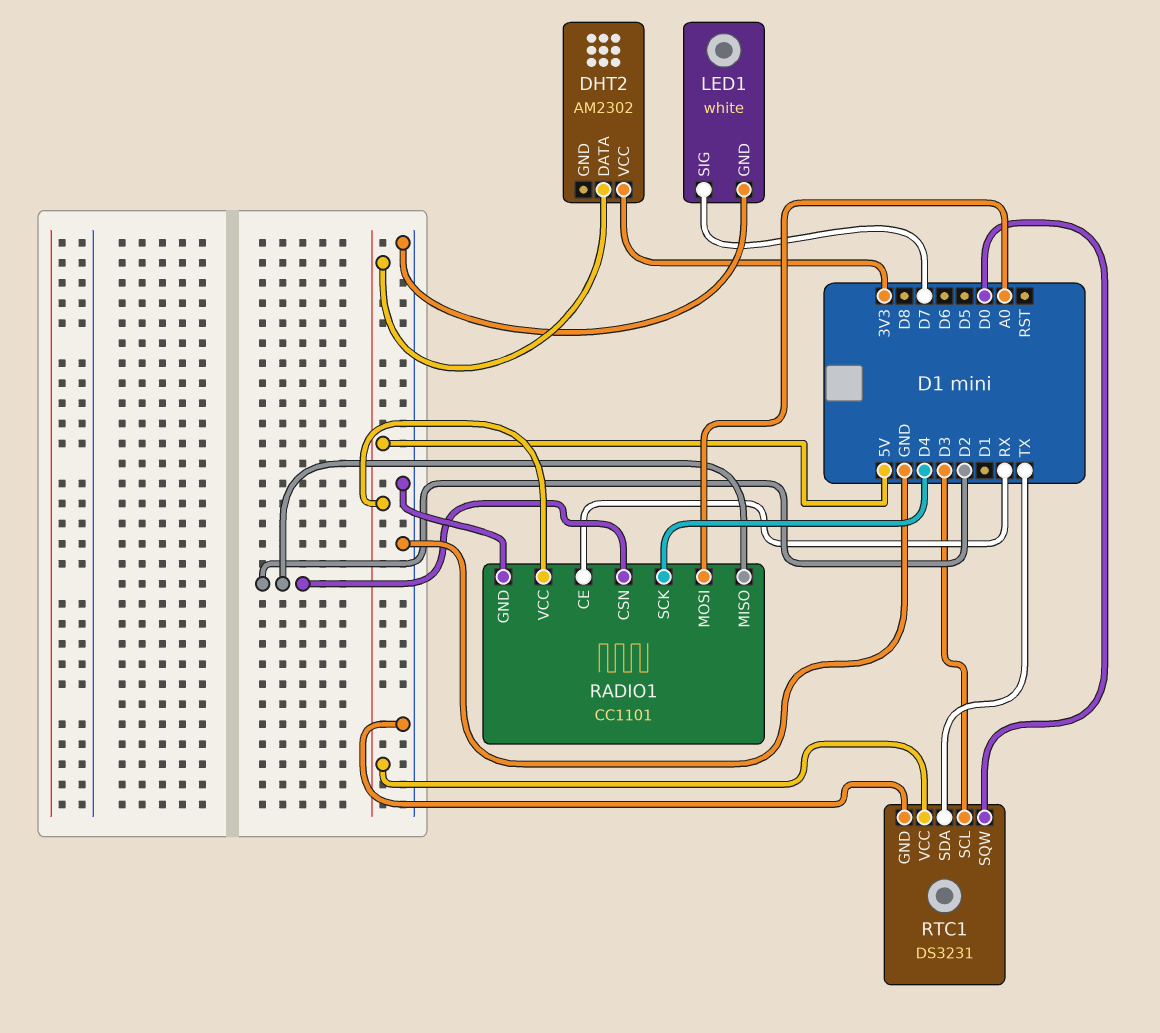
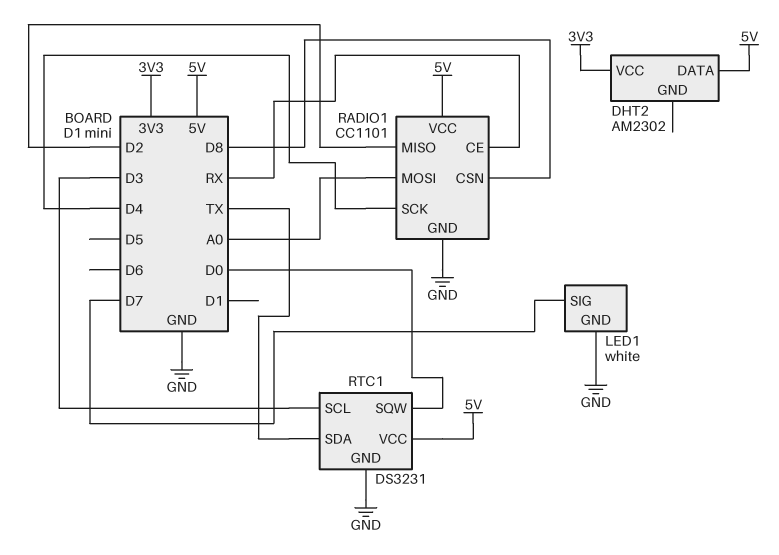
RADIO1 pin CSN: D2 -> D8

